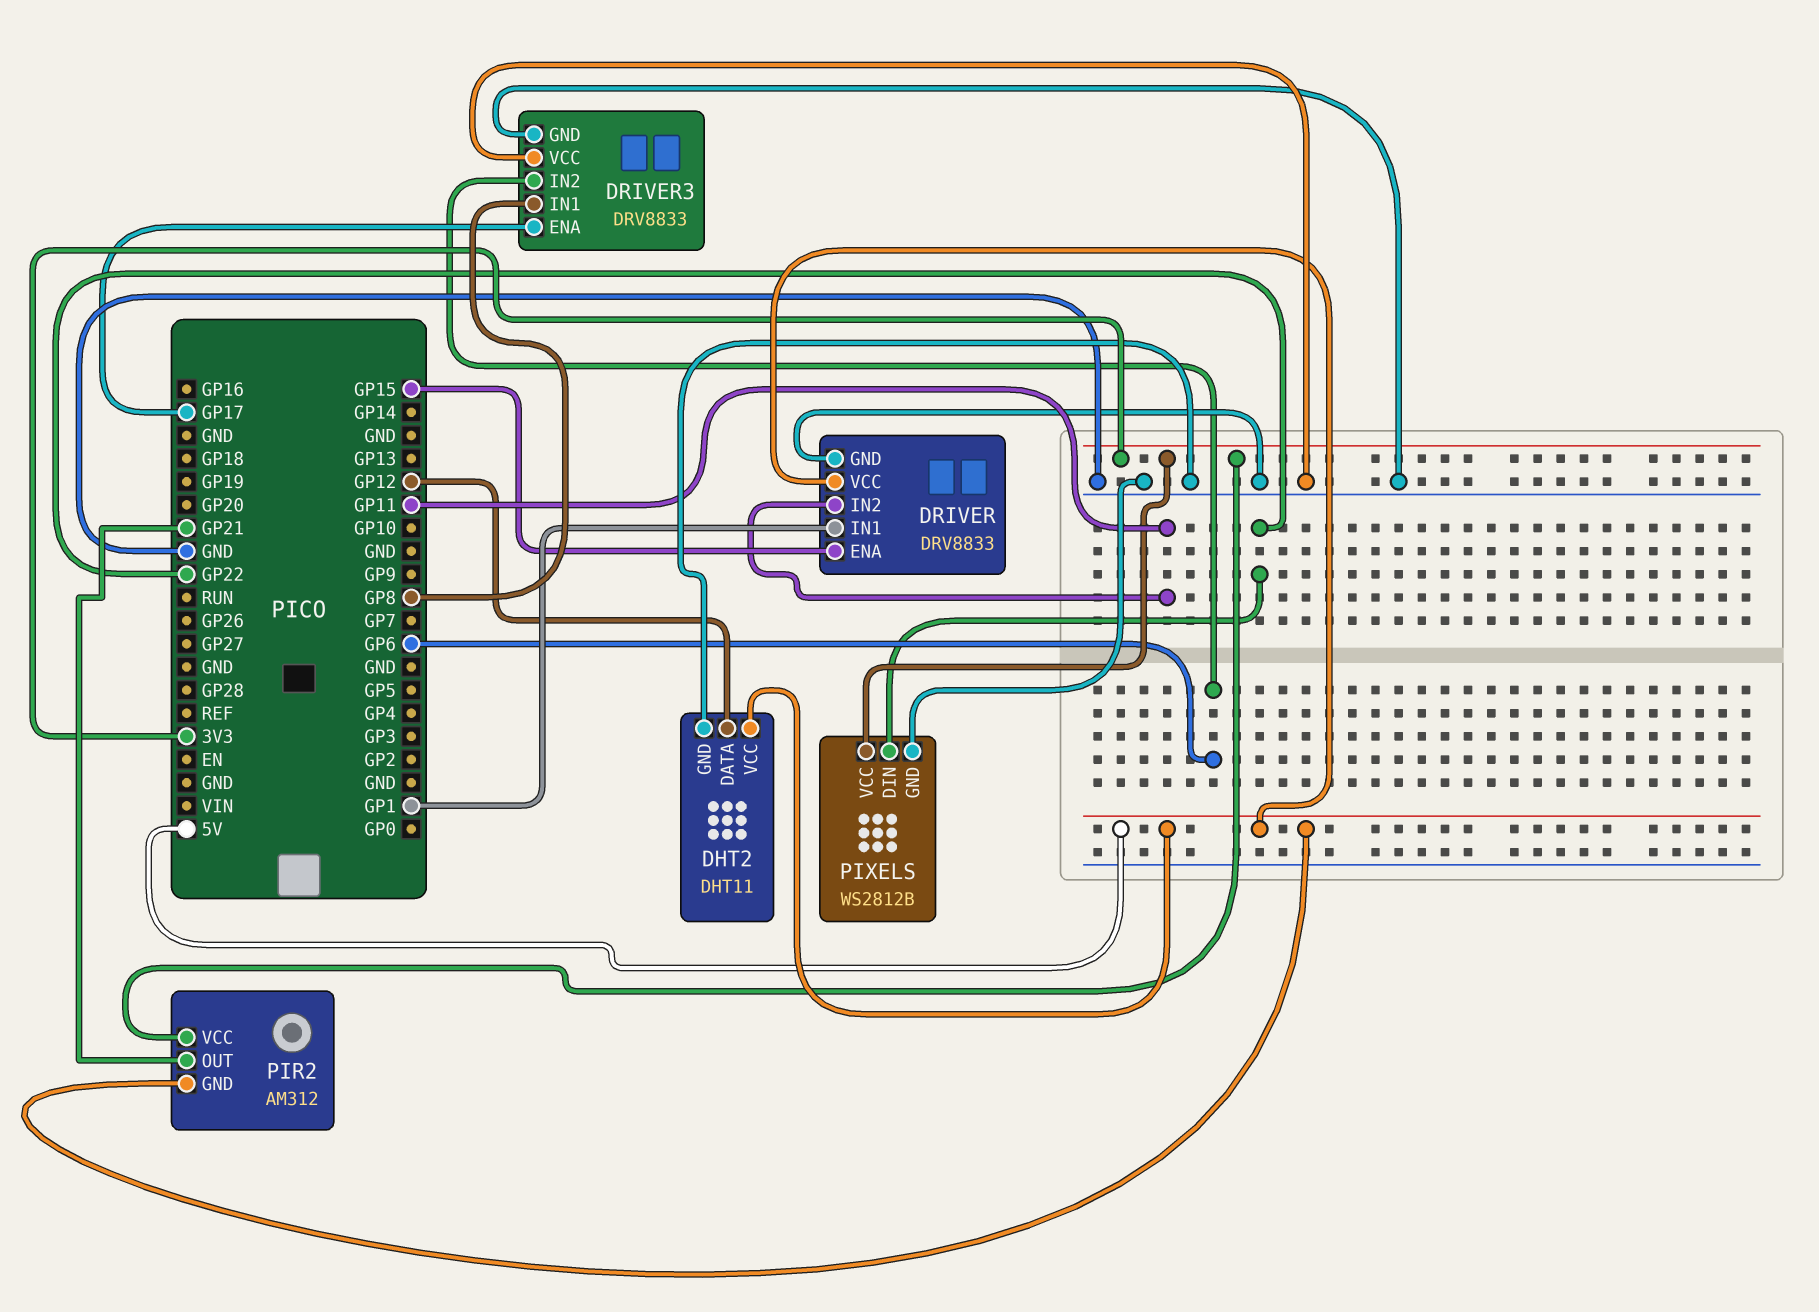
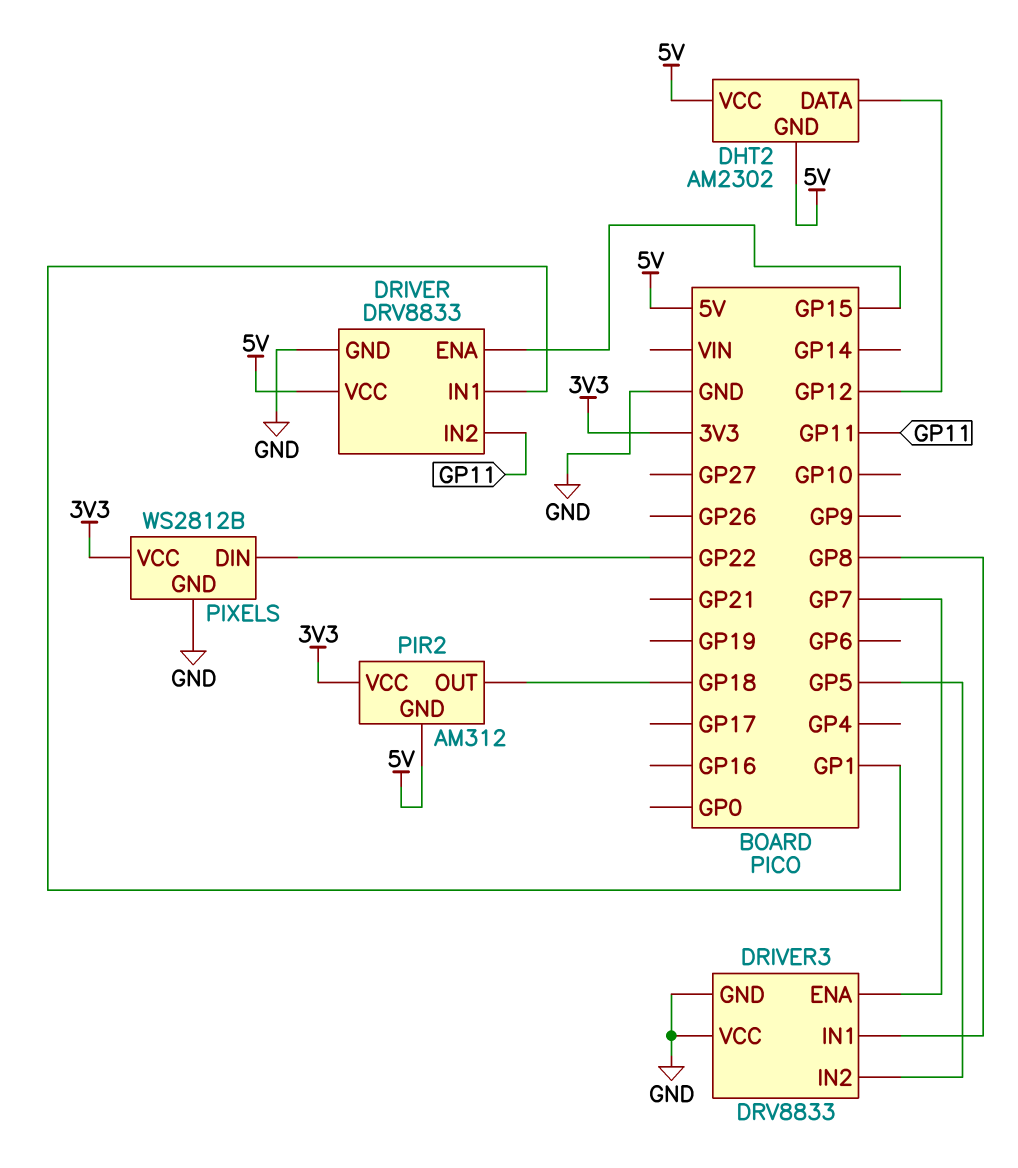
DHT2: DHT11 -> AM2302
DHT2 pin GND: GND -> 5V
DRIVER3 pin ENA: GP17 -> GP7
DRIVER3 pin IN2: GP6 -> GP5
PIR2 pin OUT: GP21 -> GP18

